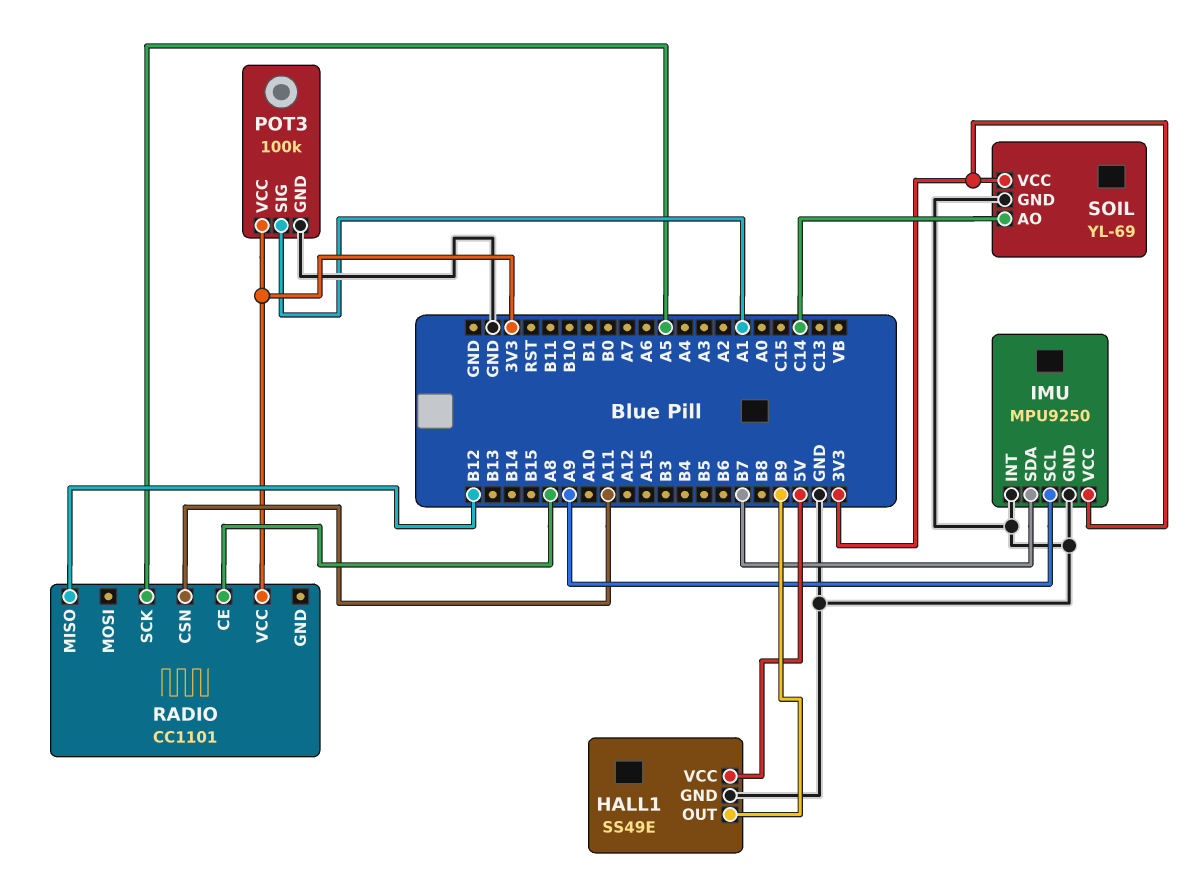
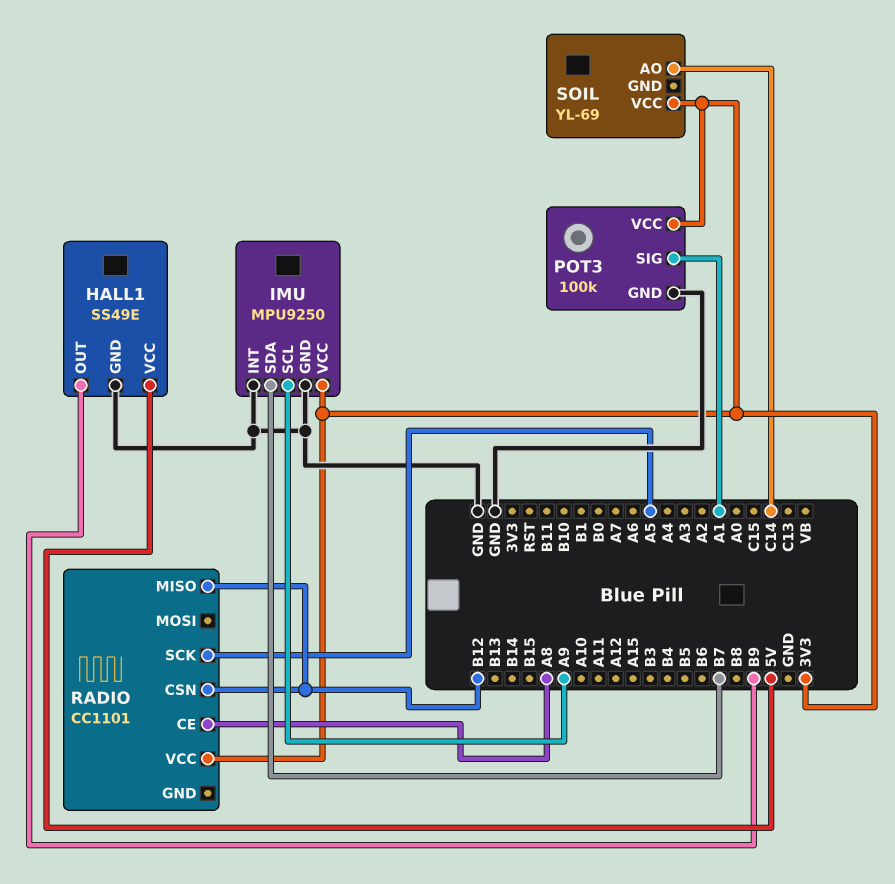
RADIO pin CSN: A11 -> B12
SOIL pin GND: GND -> none

